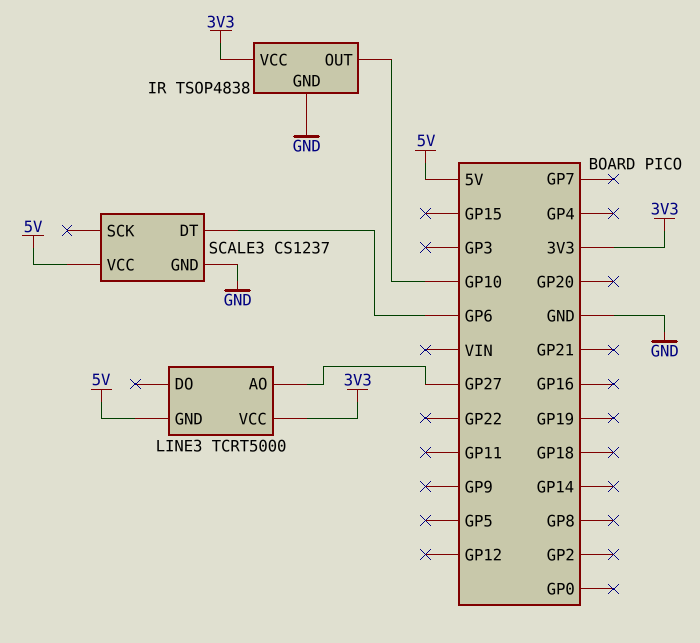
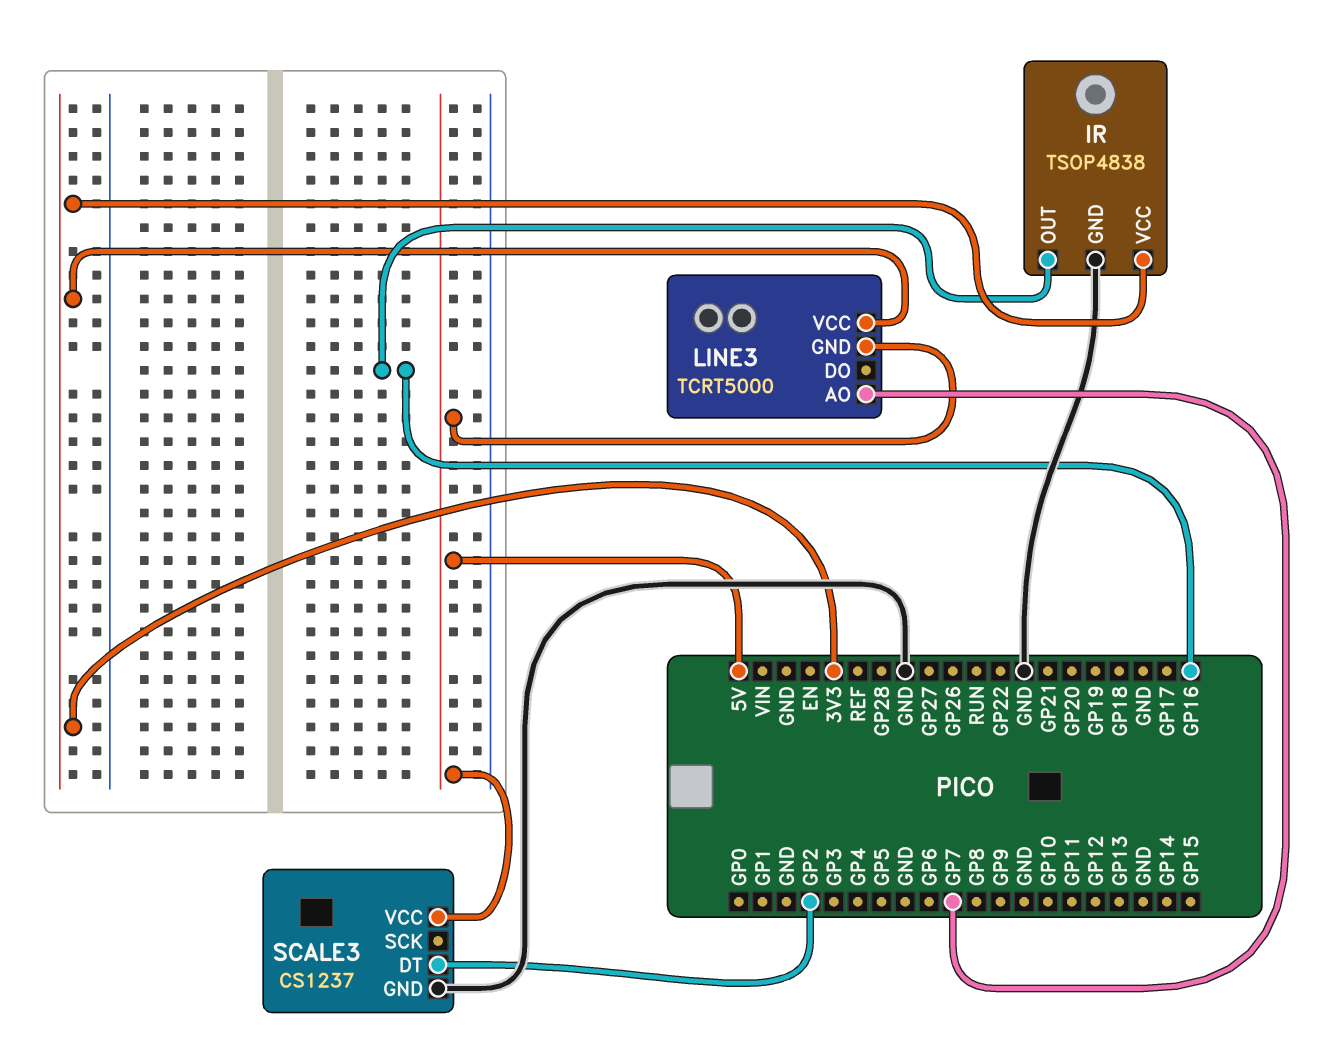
IR pin OUT: GP10 -> GP16
LINE3 pin AO: GP27 -> GP7
SCALE3 pin DT: GP6 -> GP2

